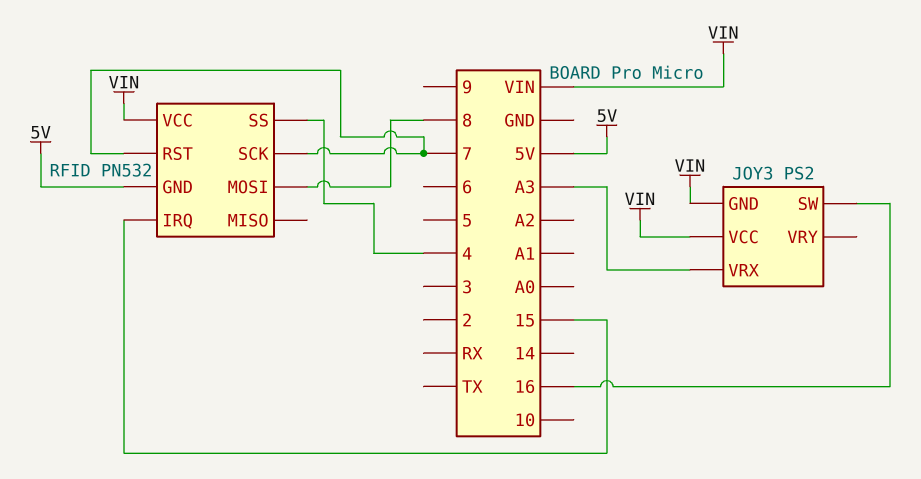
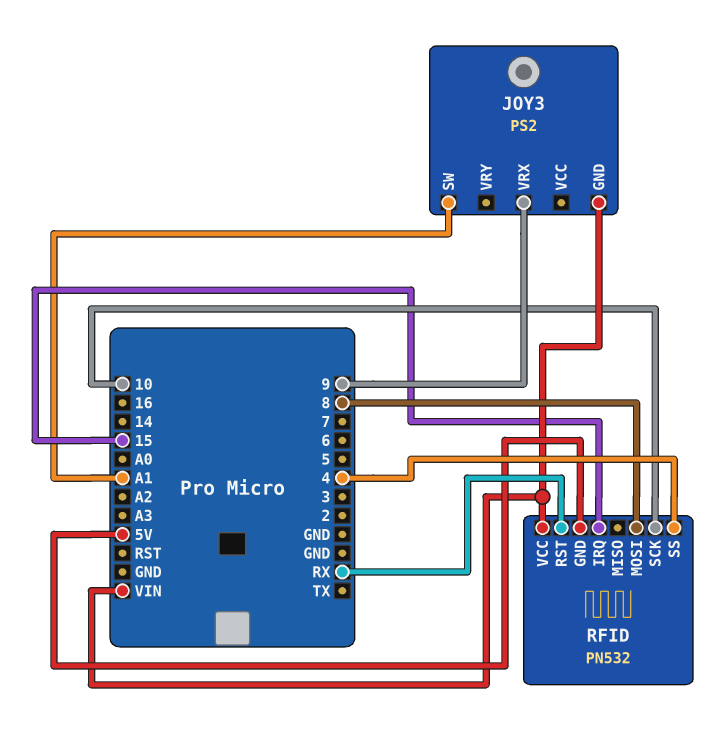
JOY3 pin SW: 16 -> A1
JOY3 pin VCC: VIN -> none
JOY3 pin VRX: A3 -> 9
RFID pin RST: 7 -> RX
RFID pin SCK: 7 -> 10

